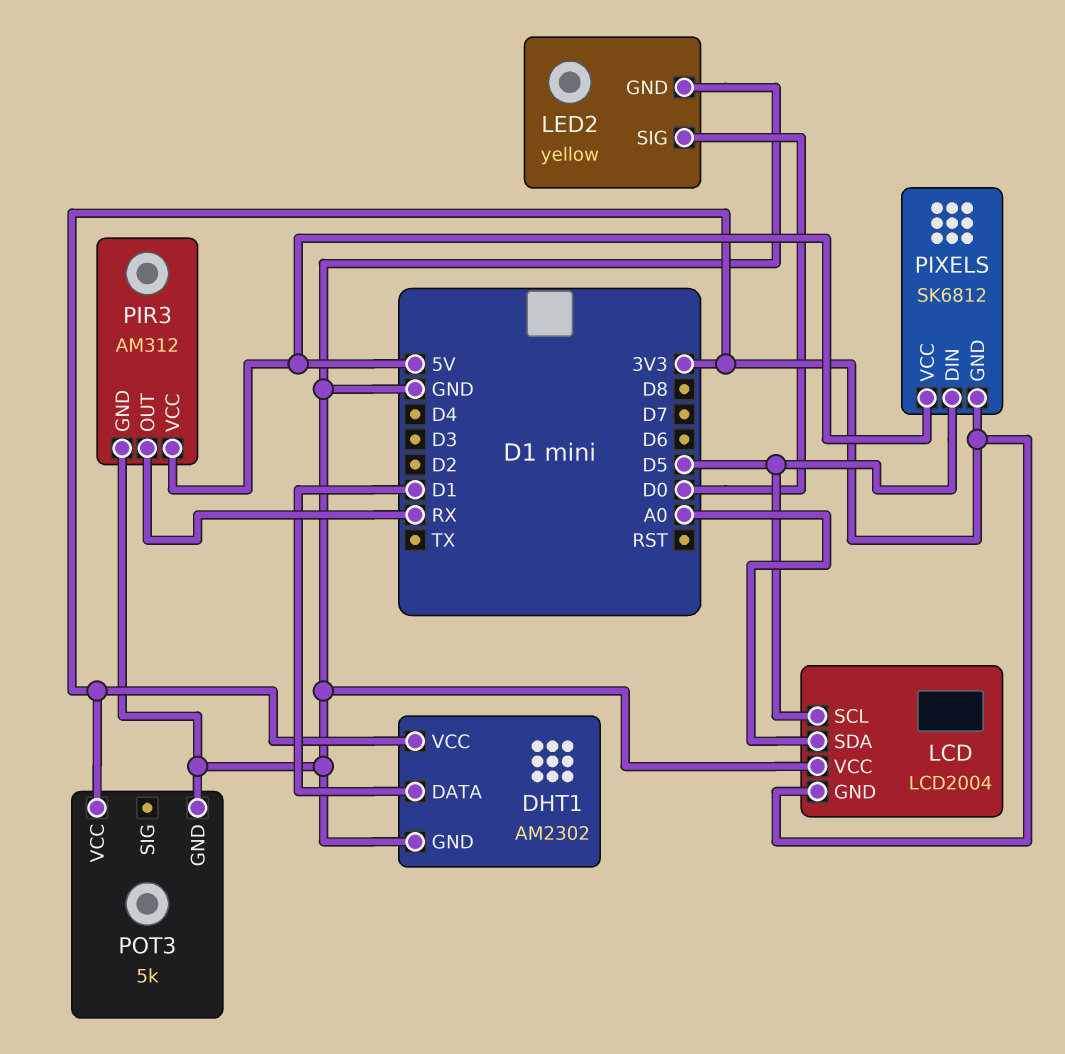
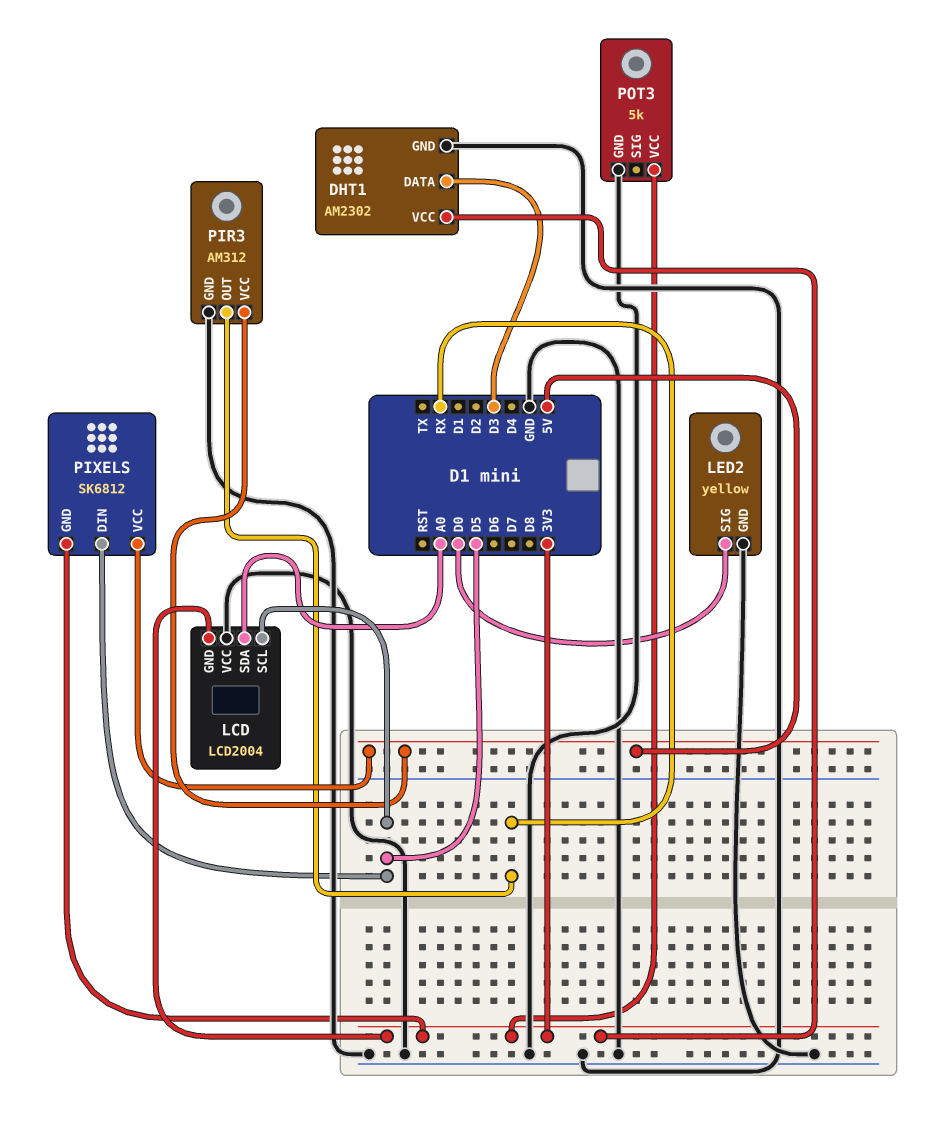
DHT1 pin DATA: D1 -> D3

